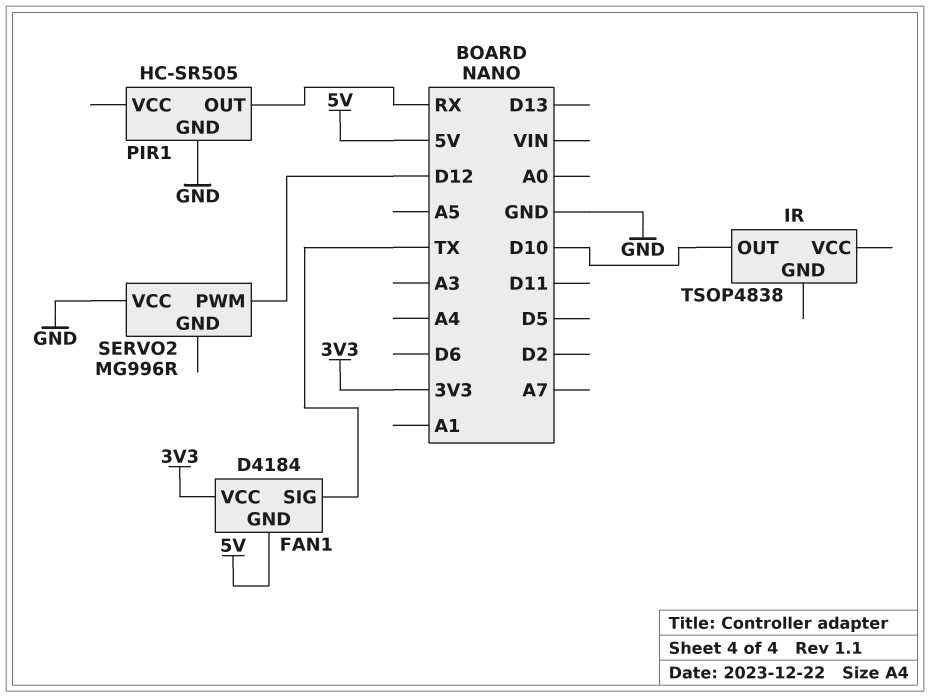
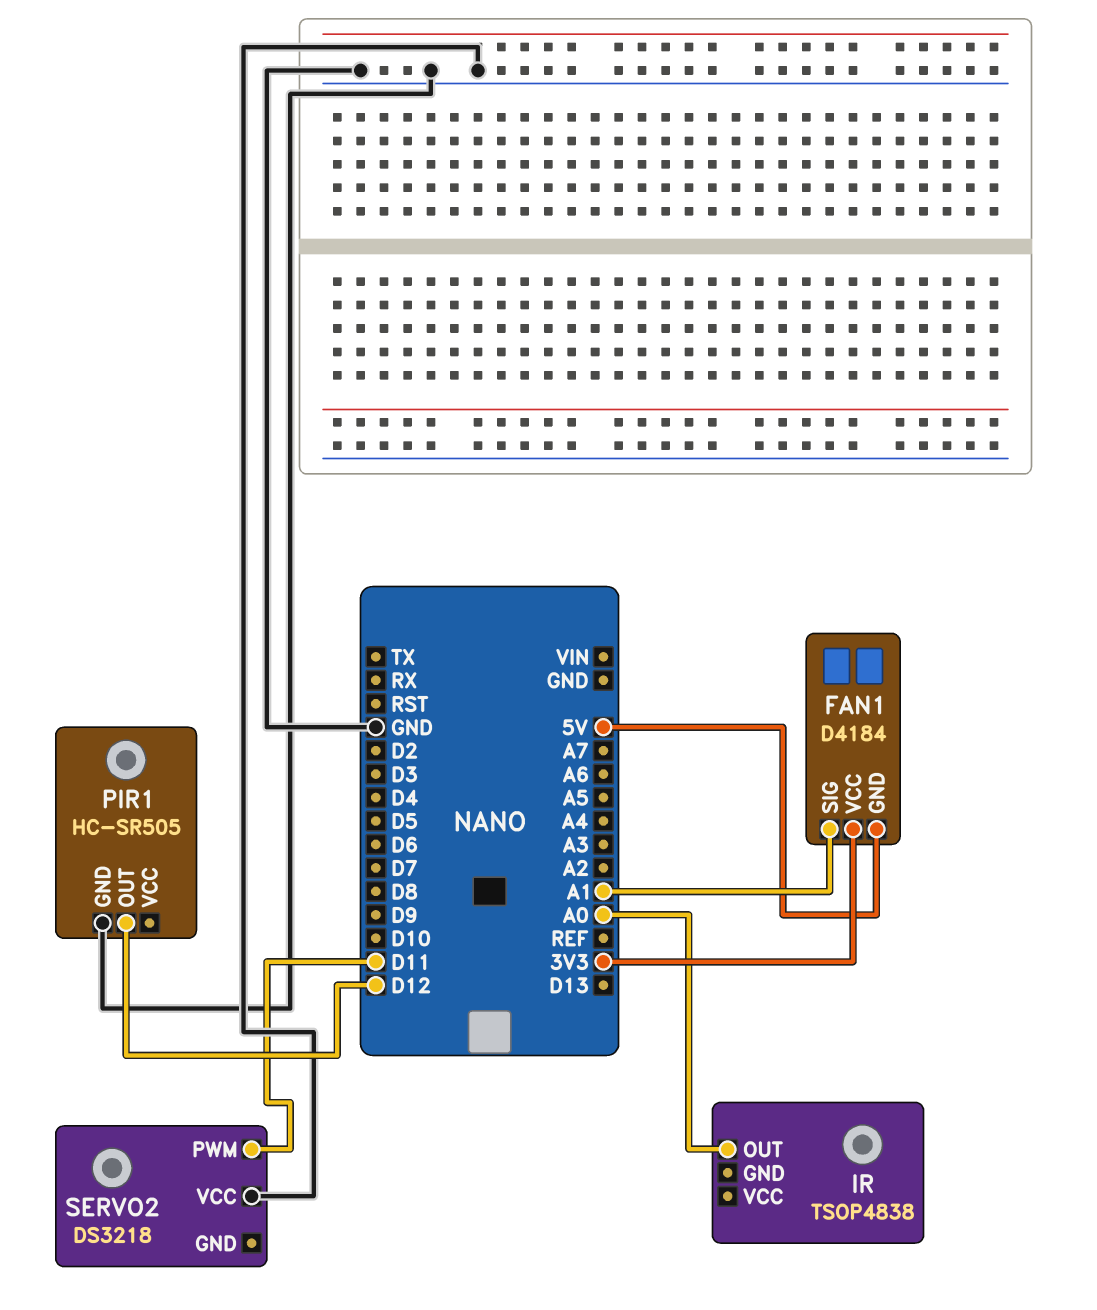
FAN1 pin SIG: TX -> A1
IR pin OUT: D10 -> A0
PIR1 pin OUT: RX -> D12
SERVO2: MG996R -> DS3218
SERVO2 pin PWM: D12 -> D11

